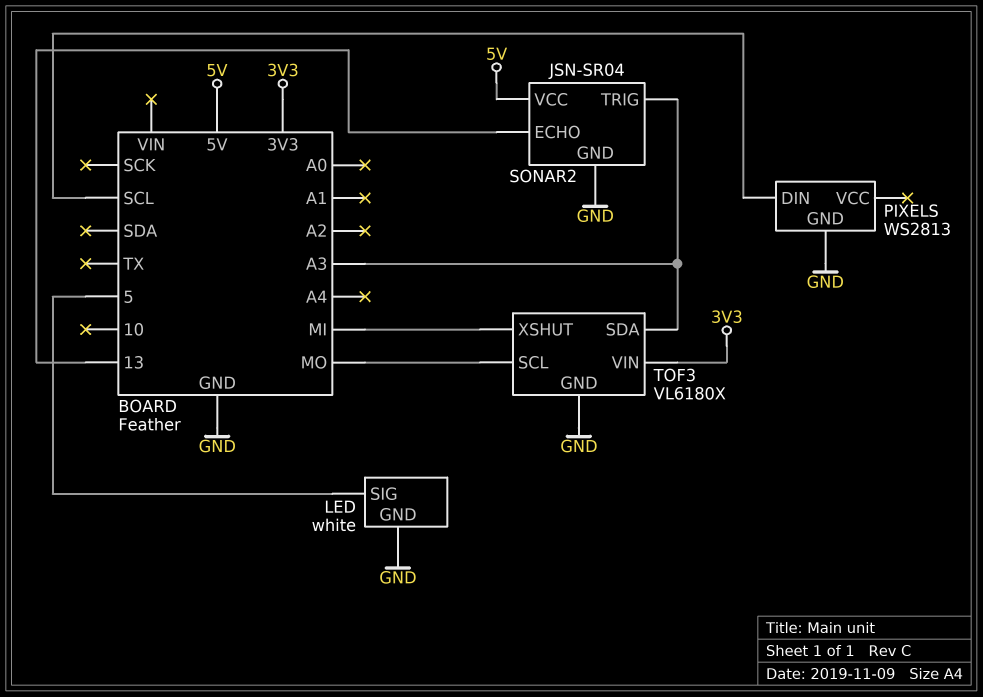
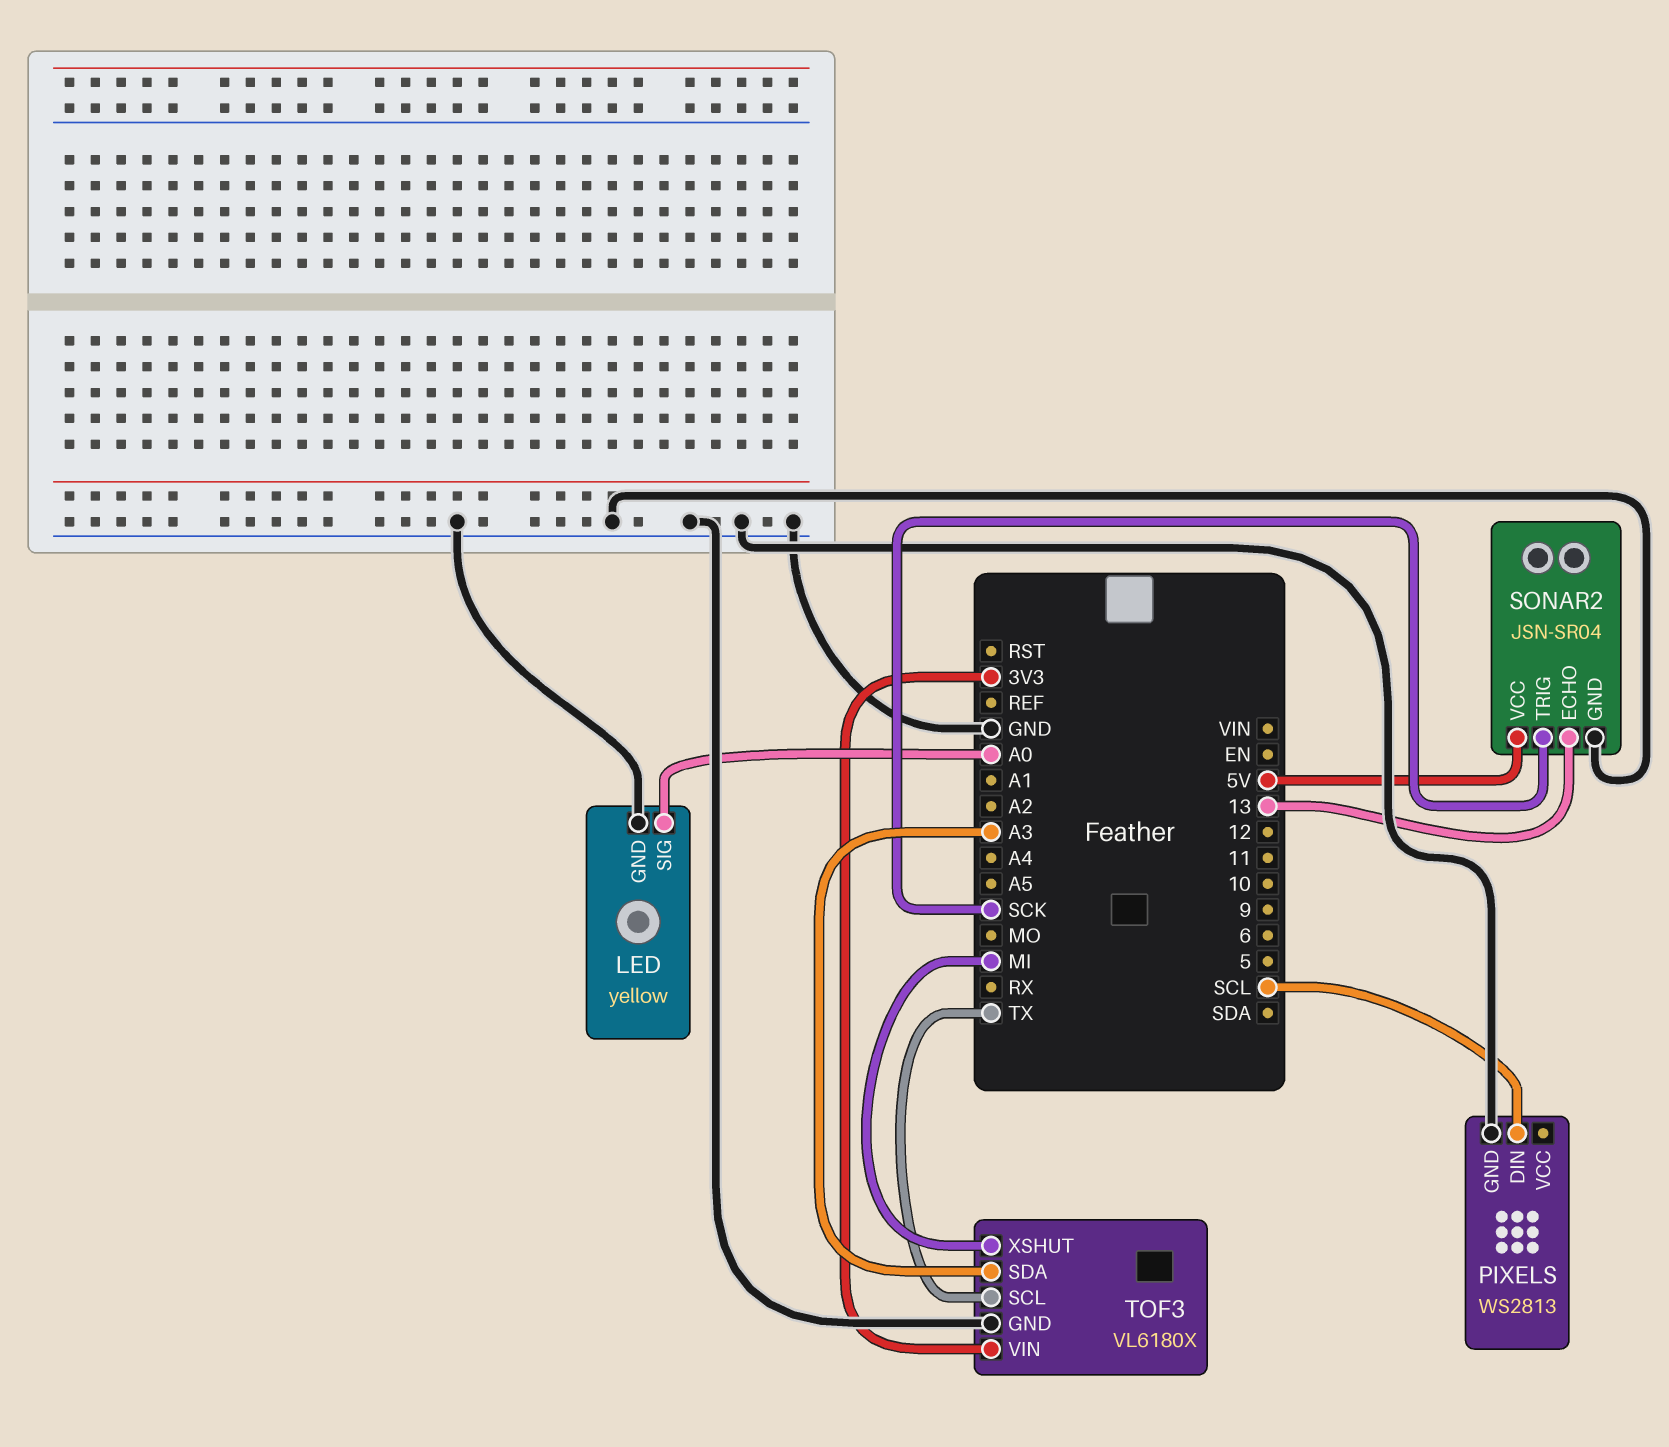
LED: white -> yellow
LED pin SIG: 5 -> A0
SONAR2 pin TRIG: A3 -> SCK
TOF3 pin SCL: MO -> TX

